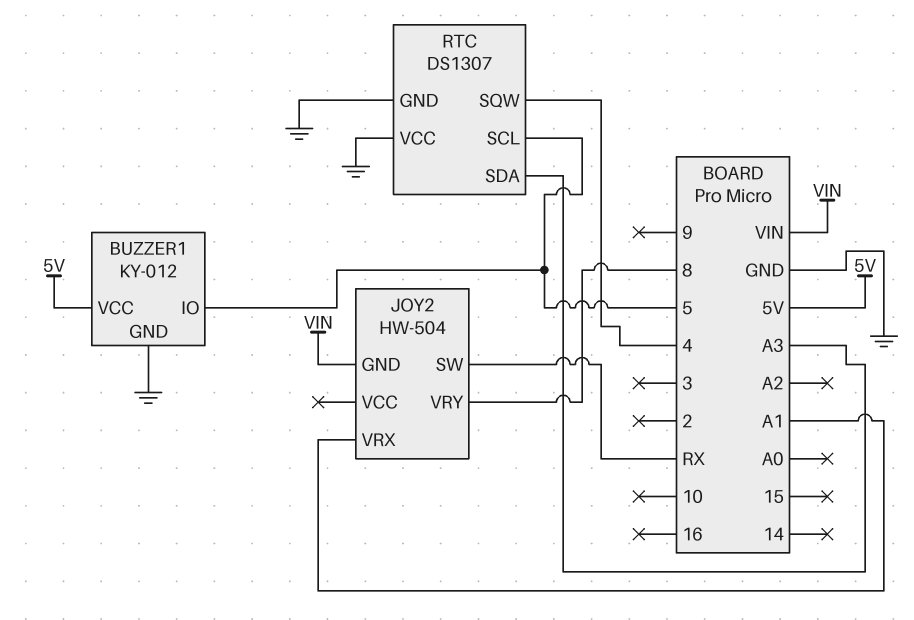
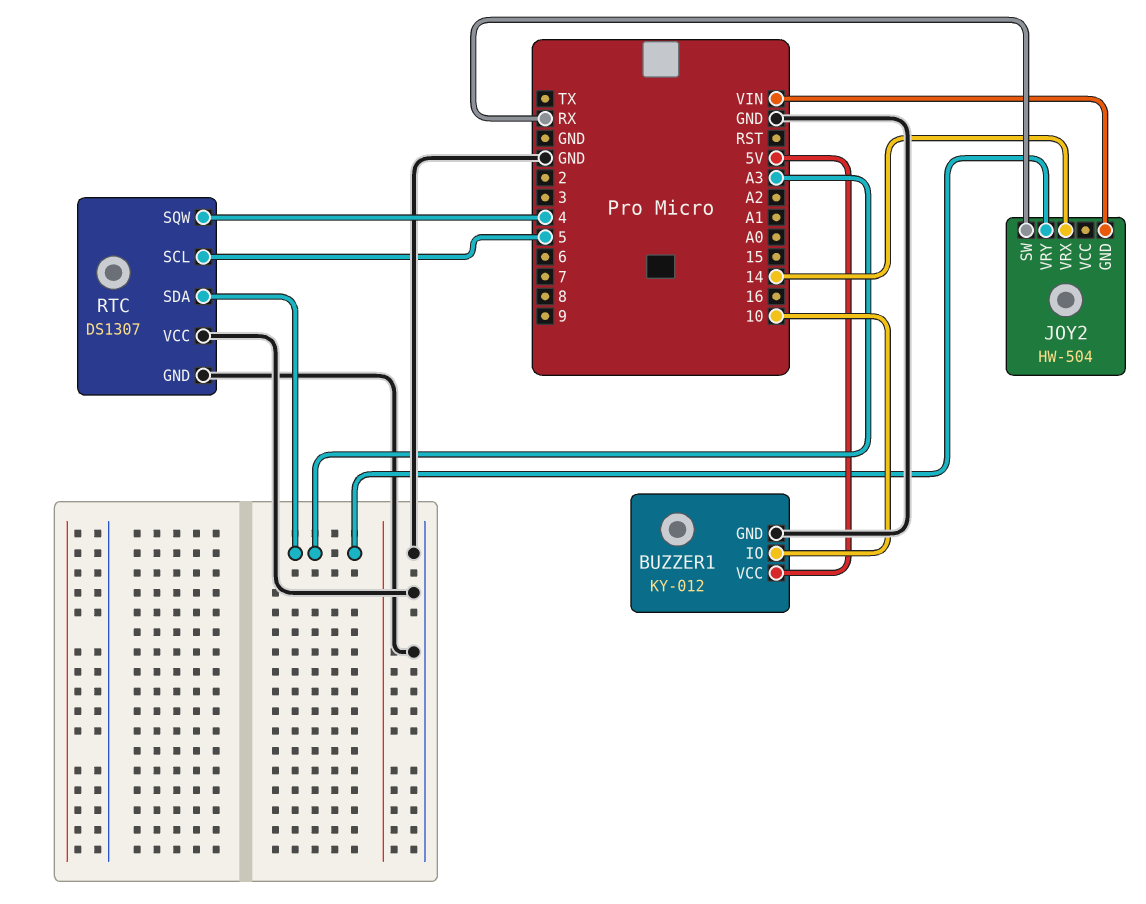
BUZZER1 pin IO: 5 -> 10
JOY2 pin VRX: A1 -> 14
JOY2 pin VRY: 8 -> A3

